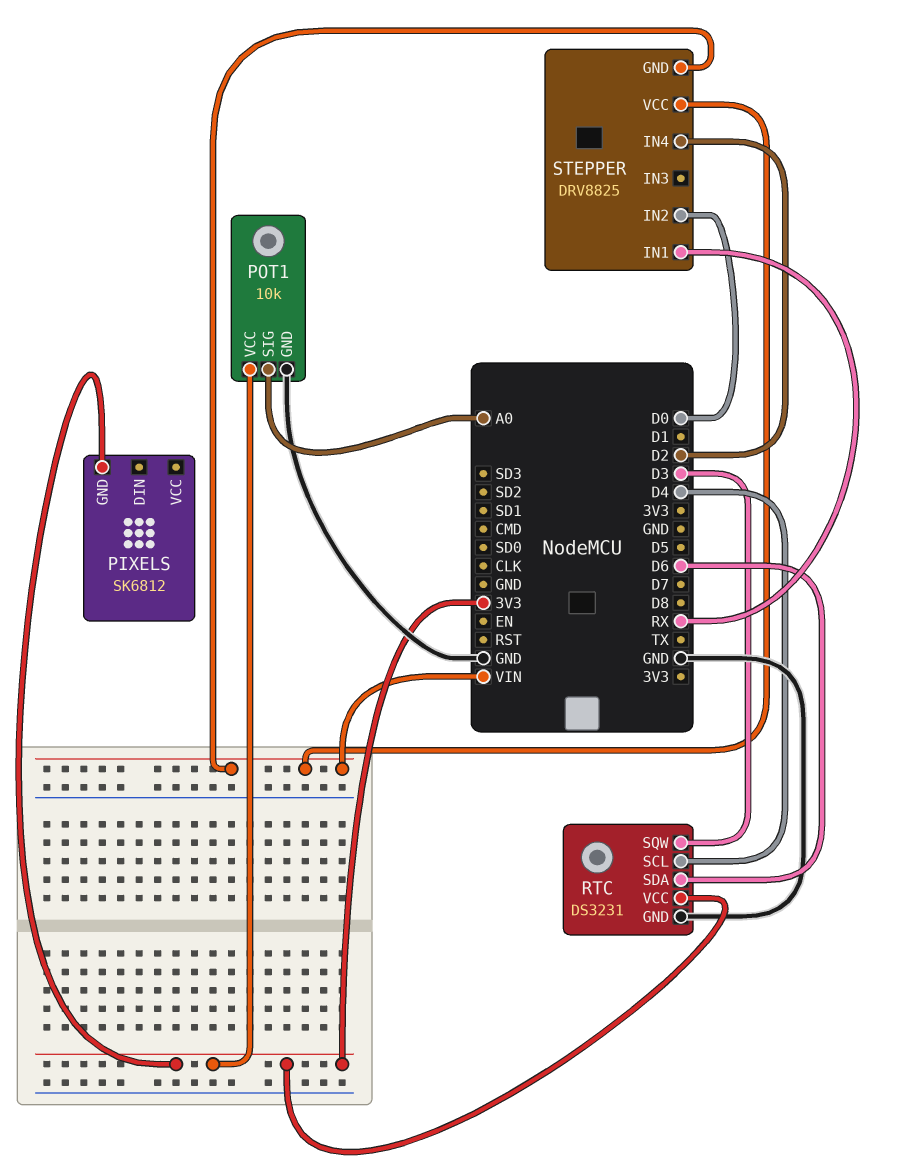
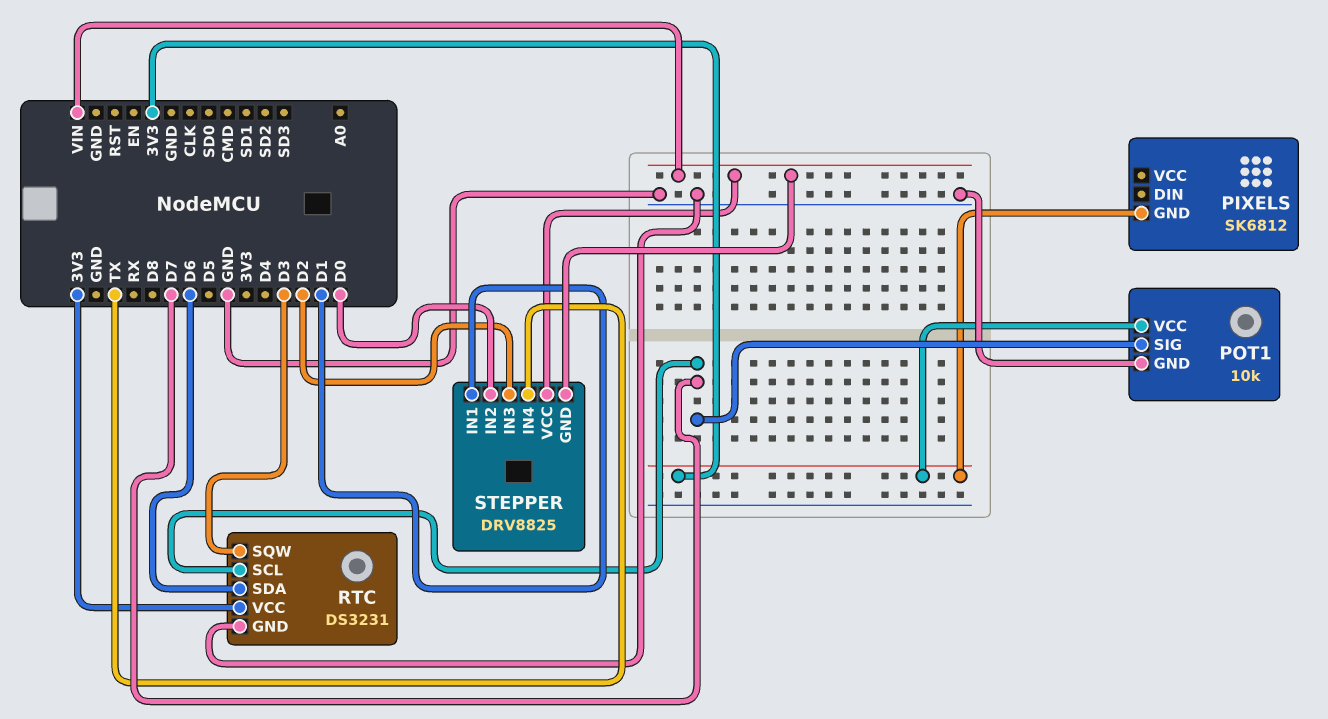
POT1 pin SIG: A0 -> D7
RTC pin SCL: D4 -> D7
STEPPER pin IN1: RX -> D1
STEPPER pin IN3: none -> D2
STEPPER pin IN4: D2 -> TX

